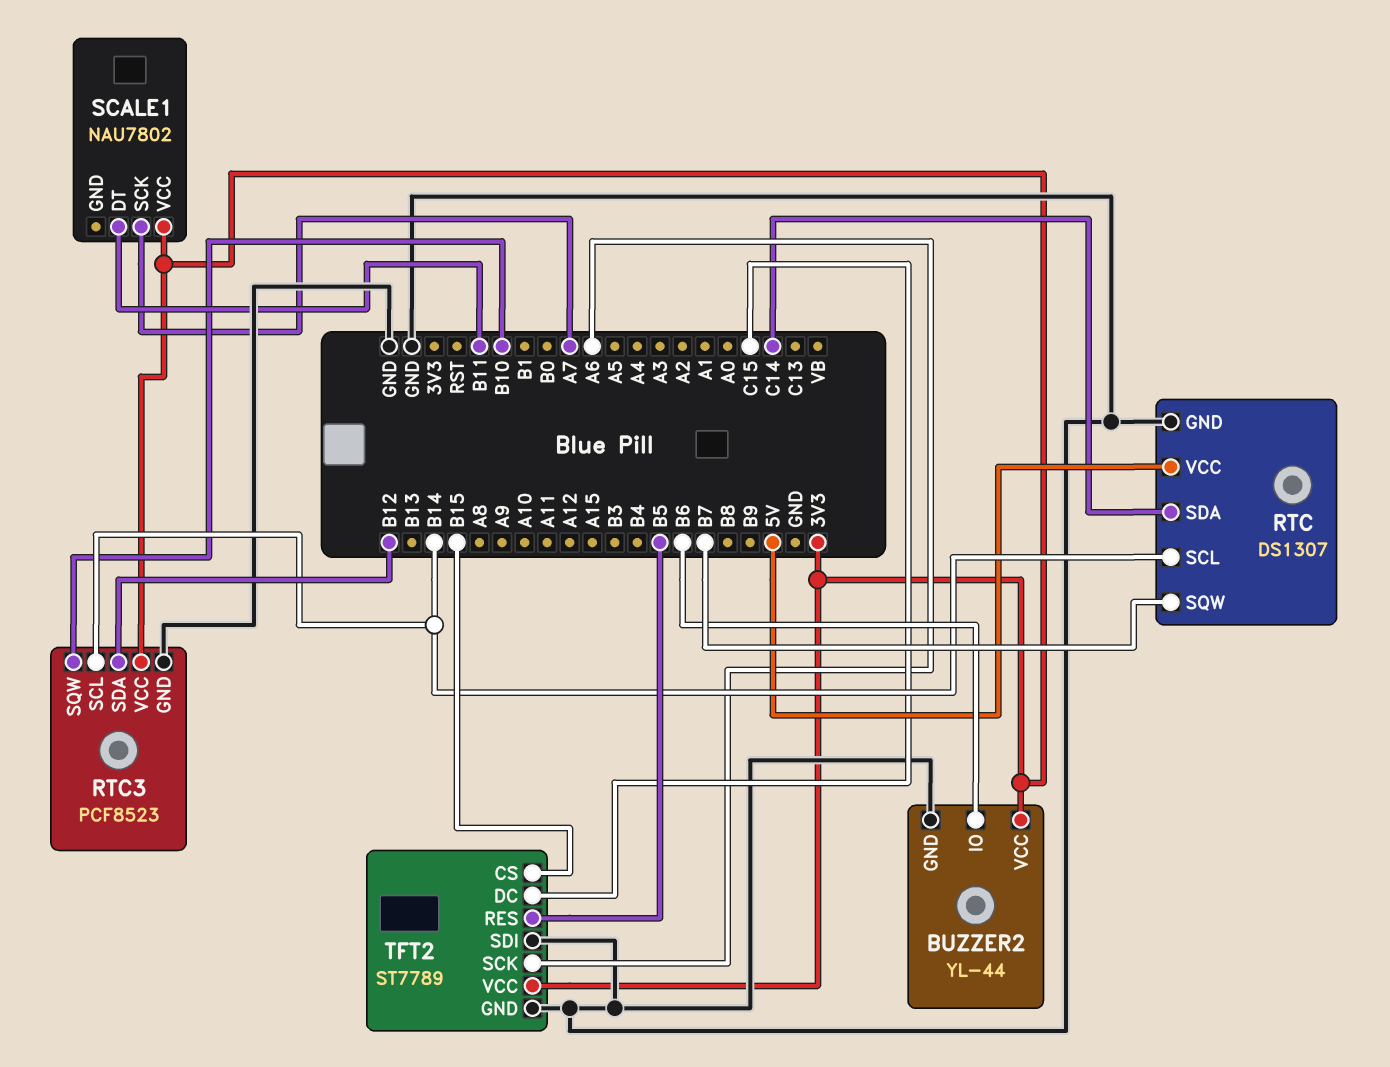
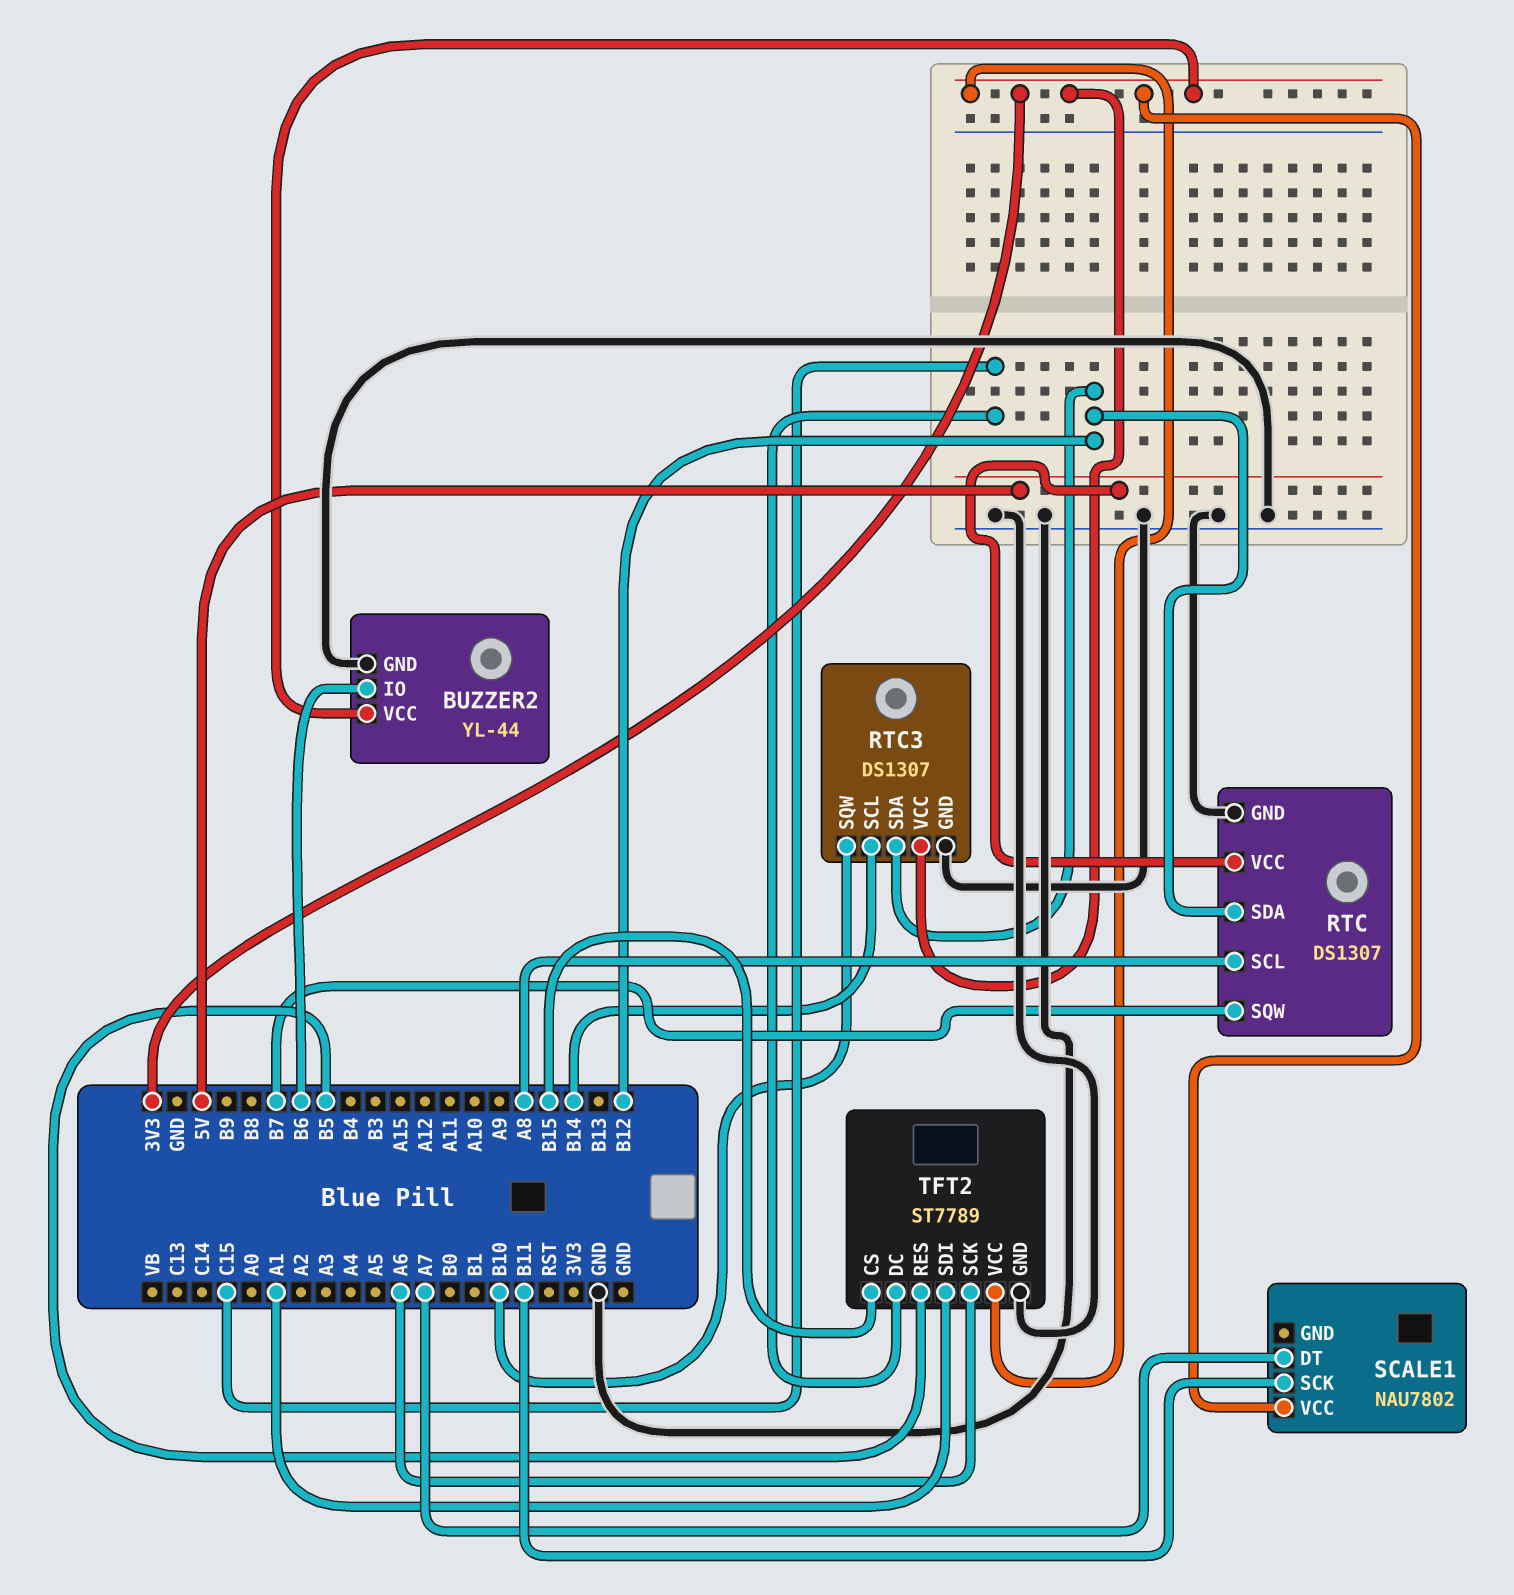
RTC pin SCL: B14 -> A8
RTC pin SDA: C14 -> B12
RTC3: PCF8523 -> DS1307
SCALE1 pin DT: B11 -> A7
SCALE1 pin SCK: A7 -> B11
TFT2 pin SDI: GND -> A1

